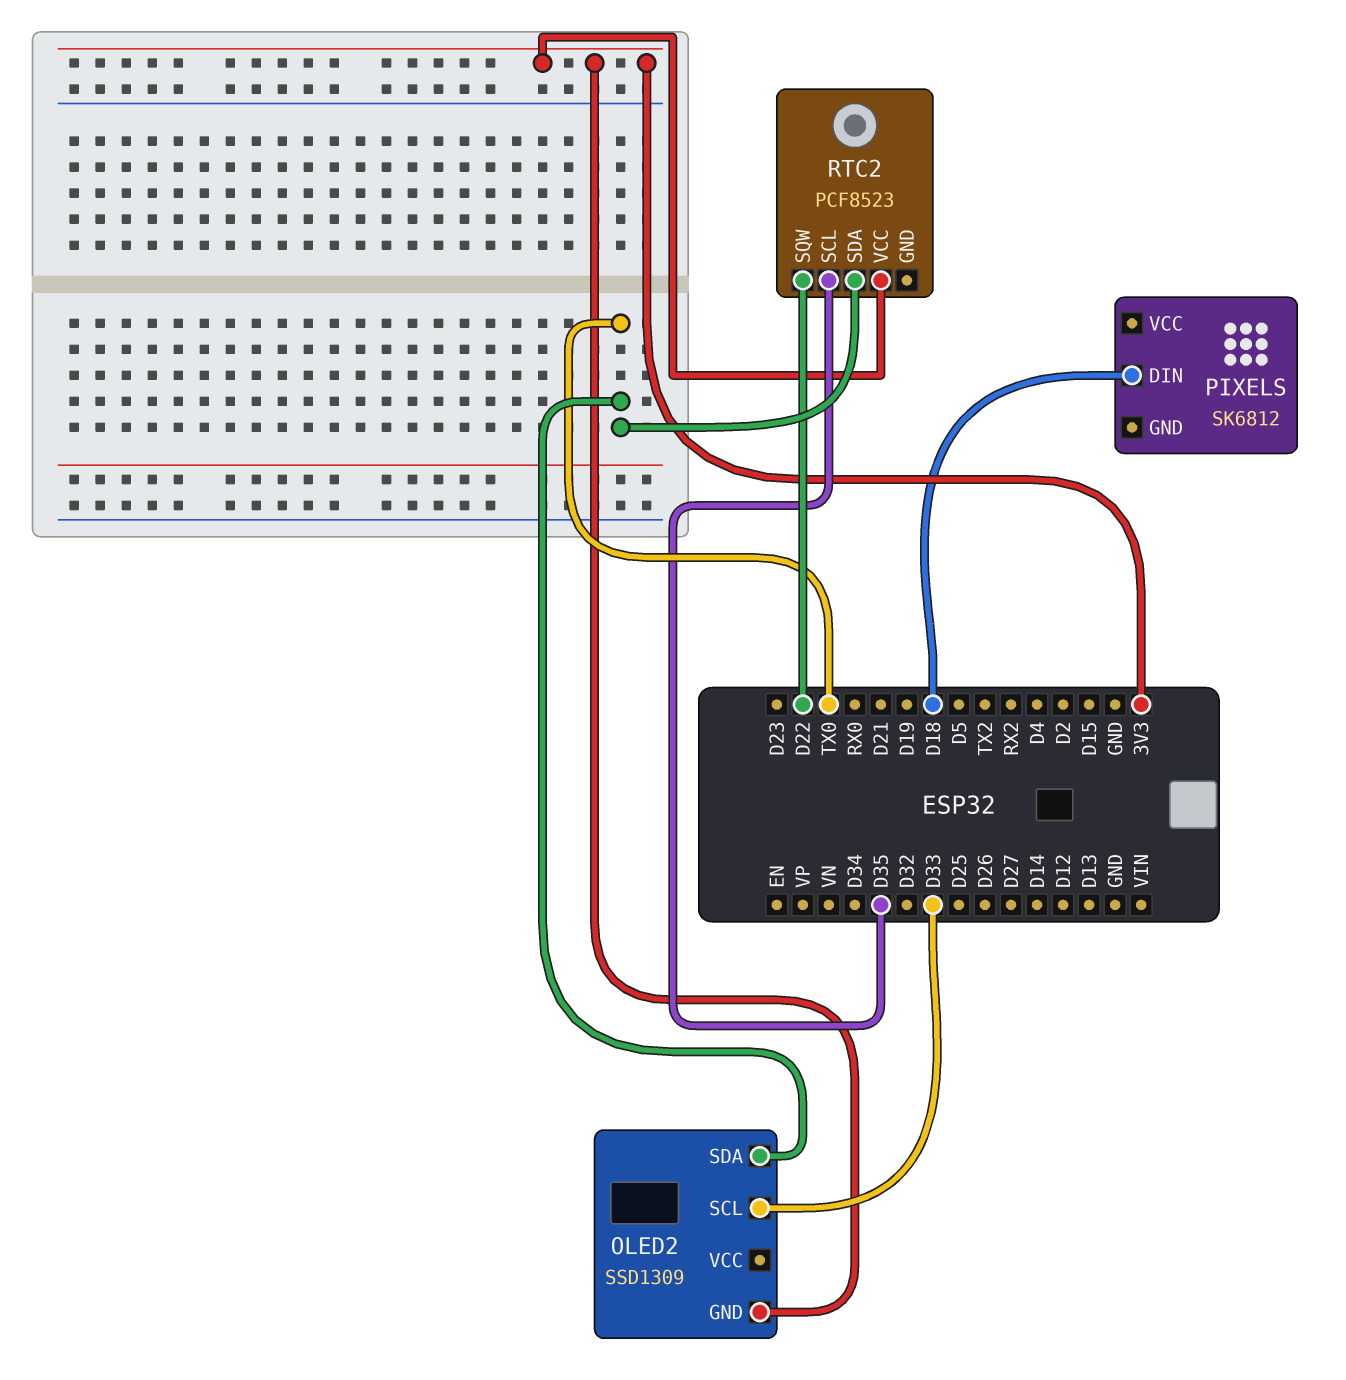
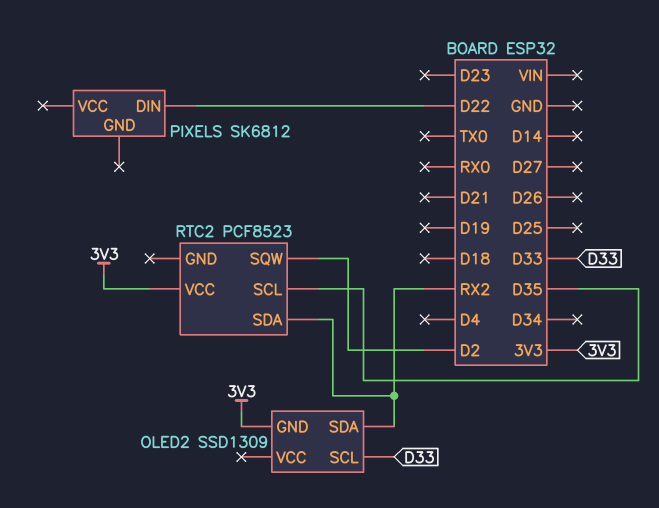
OLED2 pin SDA: TX0 -> RX2
PIXELS pin DIN: D18 -> D22
RTC2 pin SDA: TX0 -> RX2
RTC2 pin SQW: D22 -> D2

